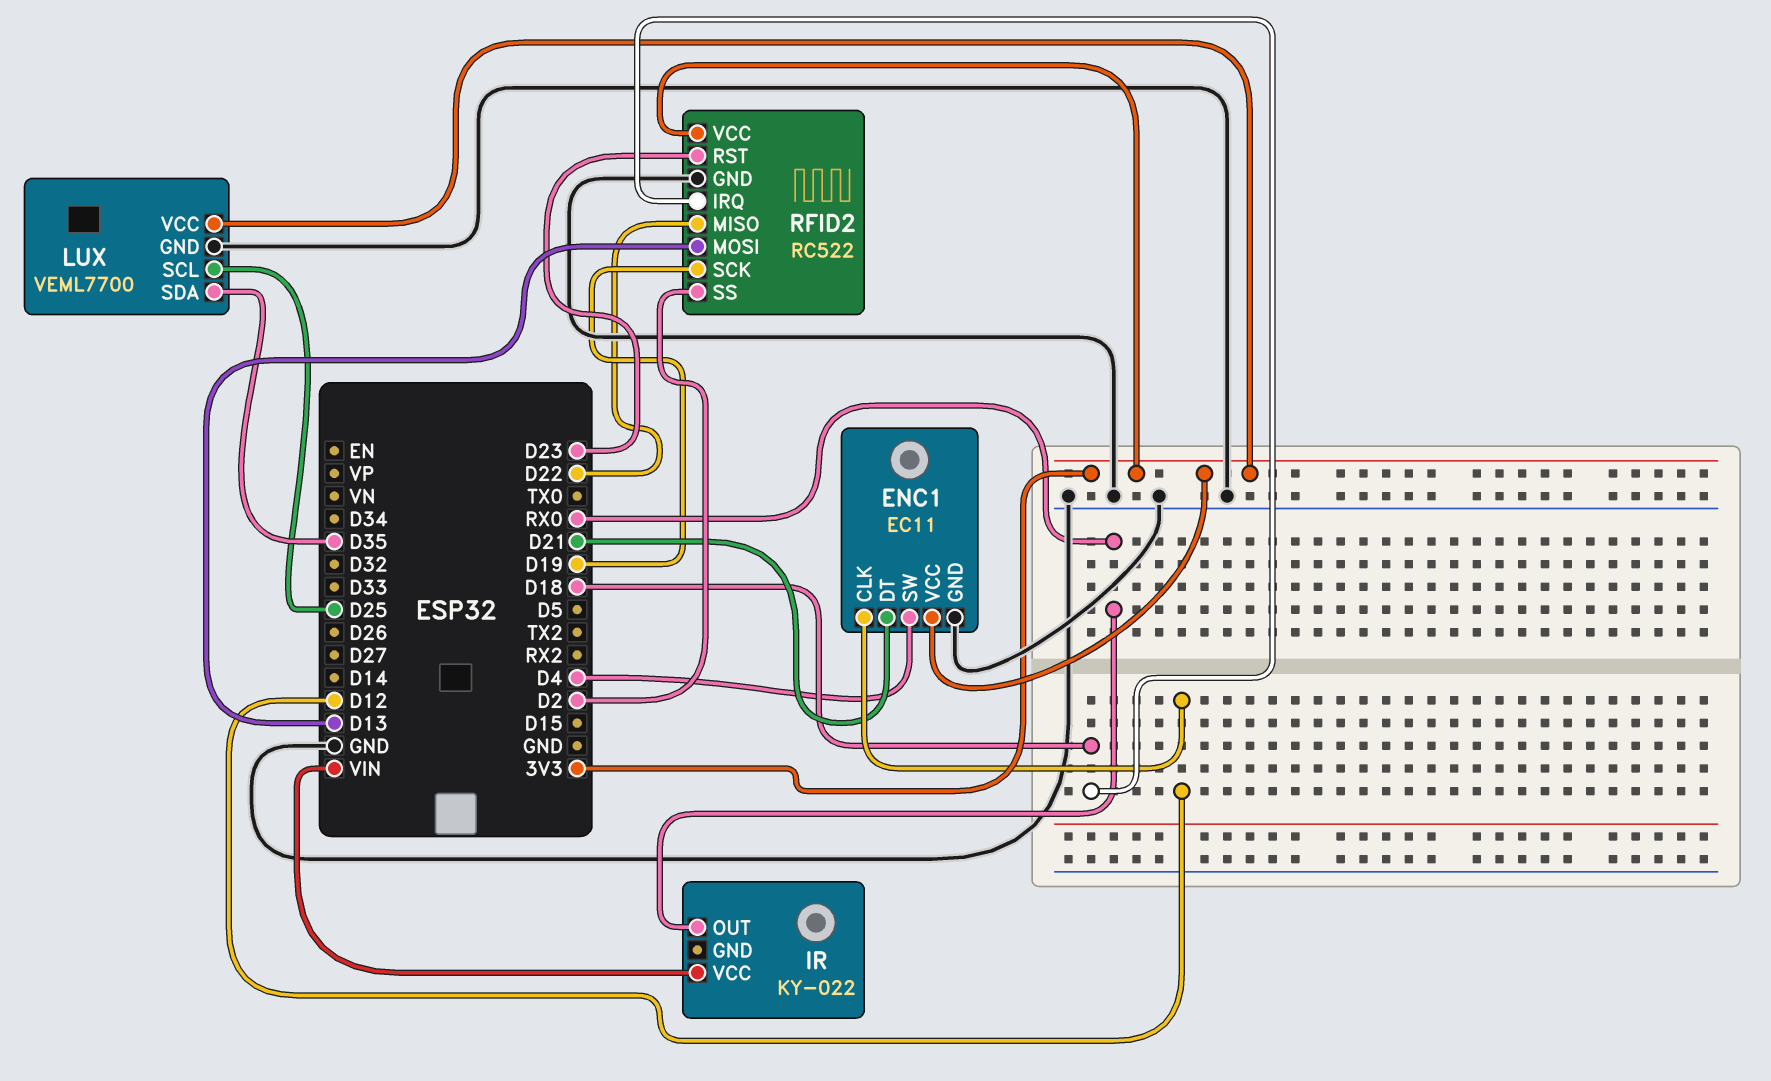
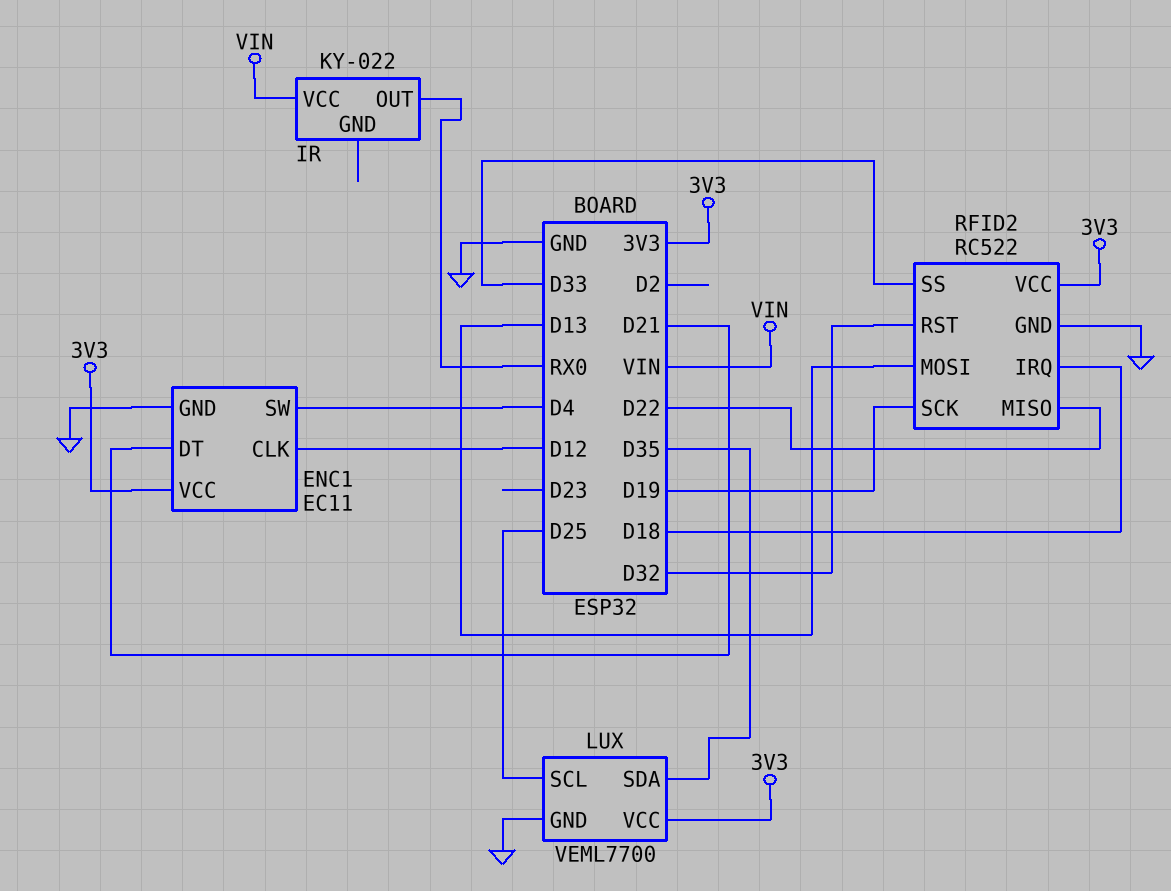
RFID2 pin RST: D23 -> D32
RFID2 pin SS: D2 -> D33

